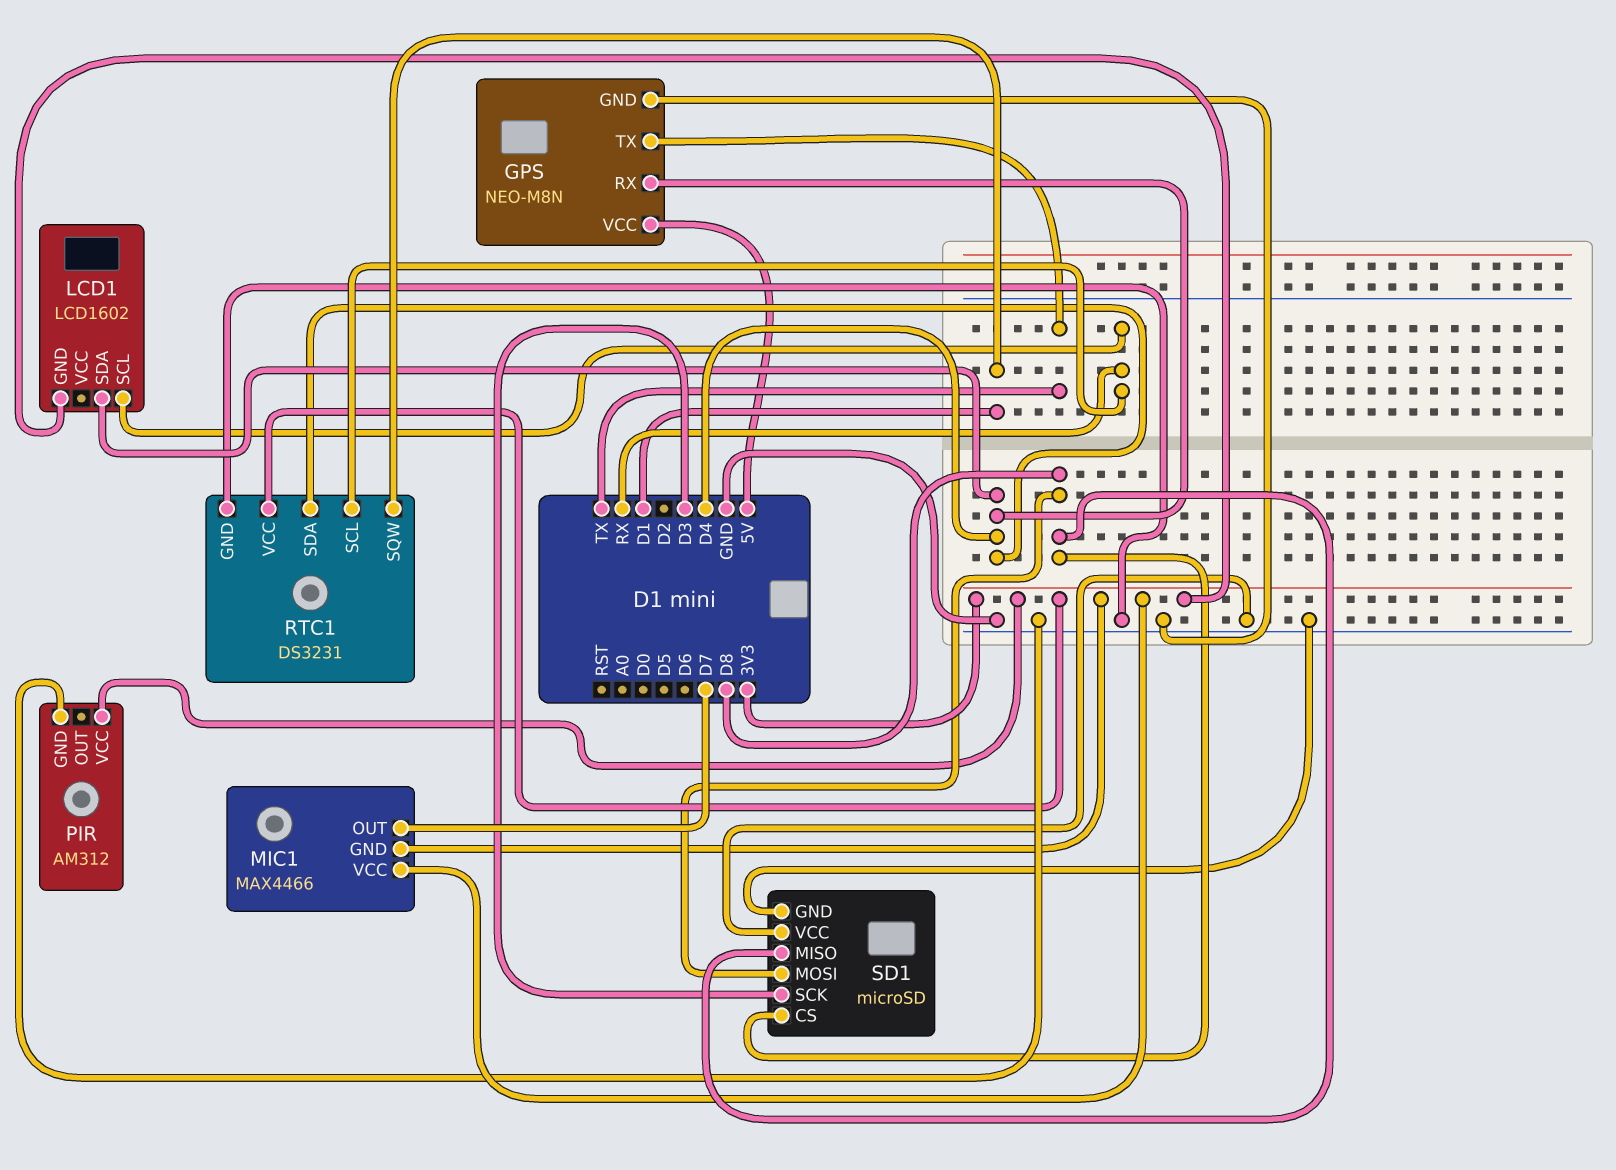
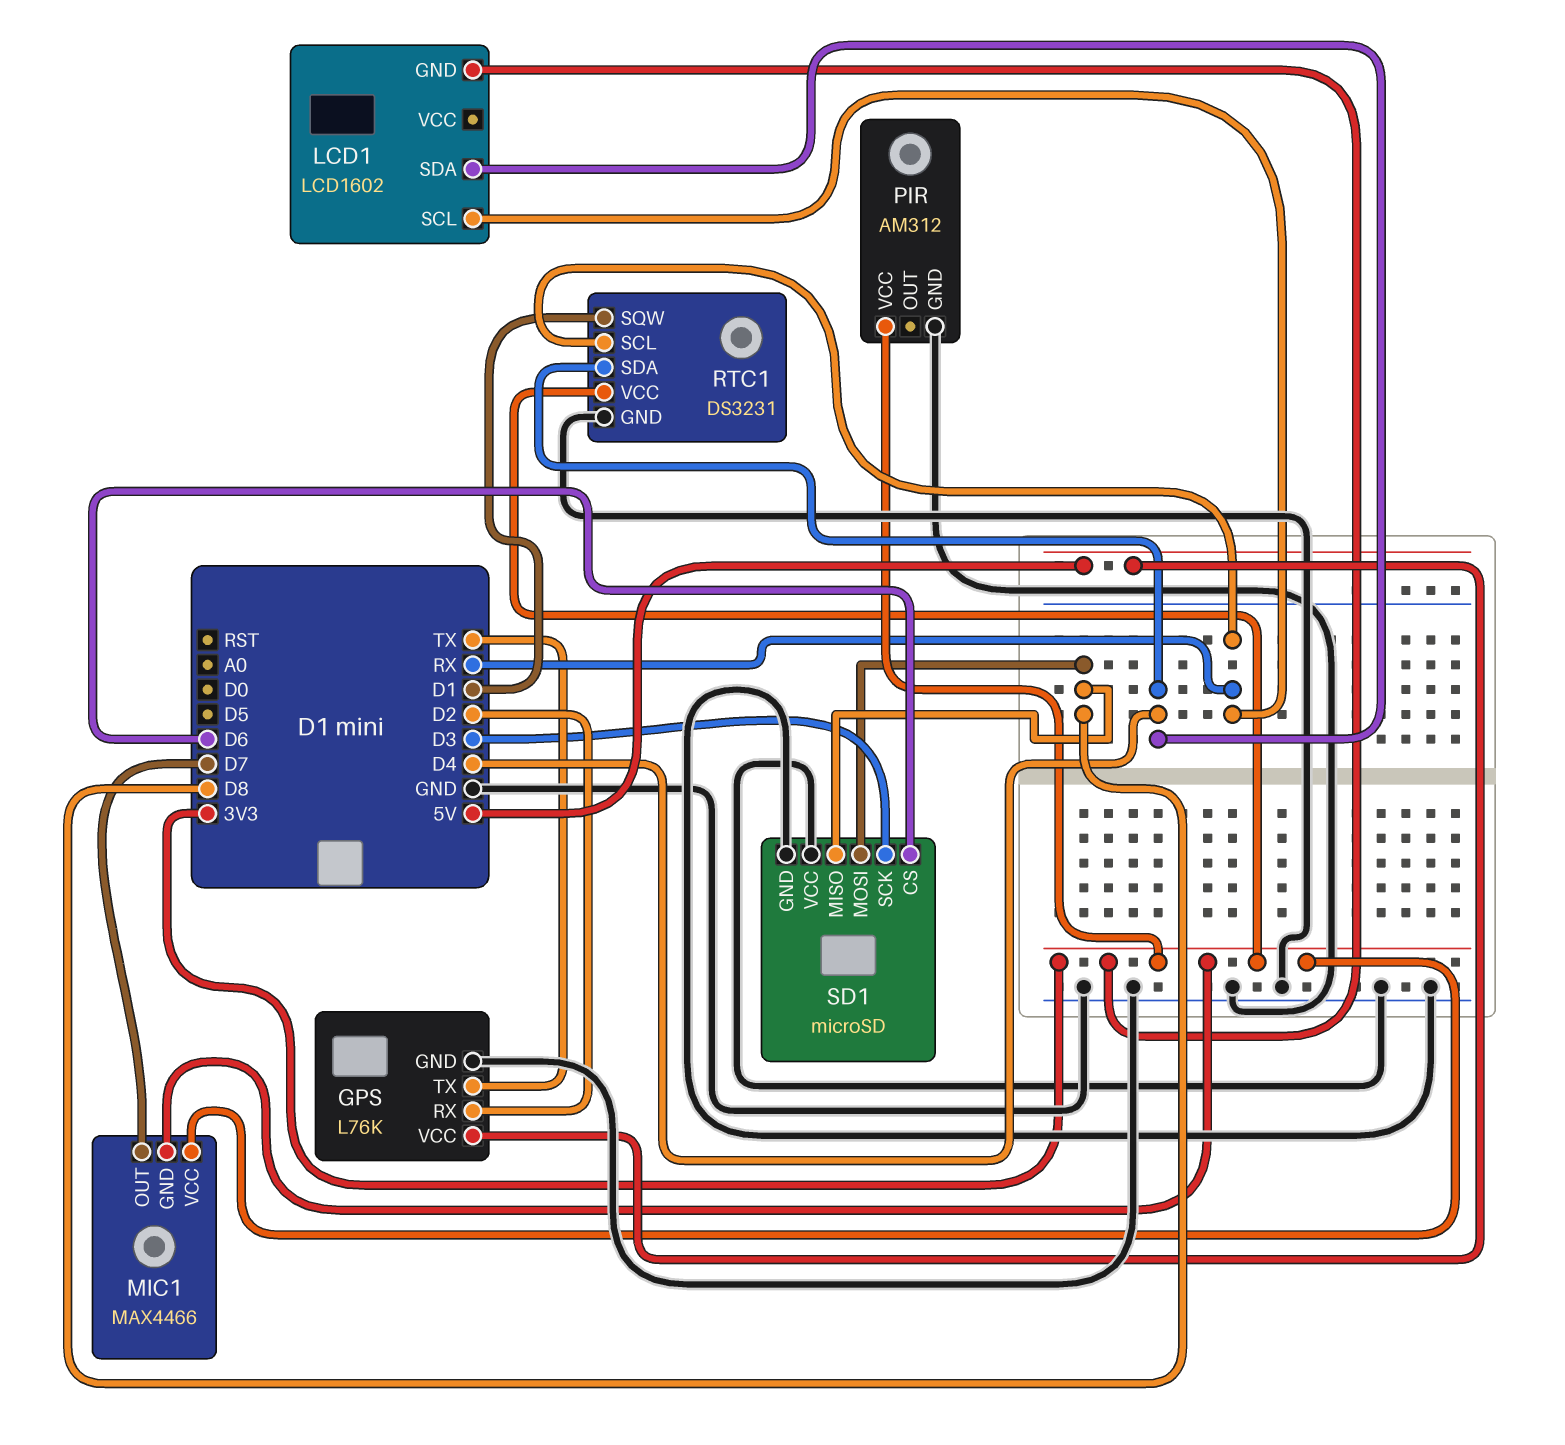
GPS: NEO-M8N -> L76K
GPS pin RX: D4 -> D2
SD1 pin CS: D8 -> D6

